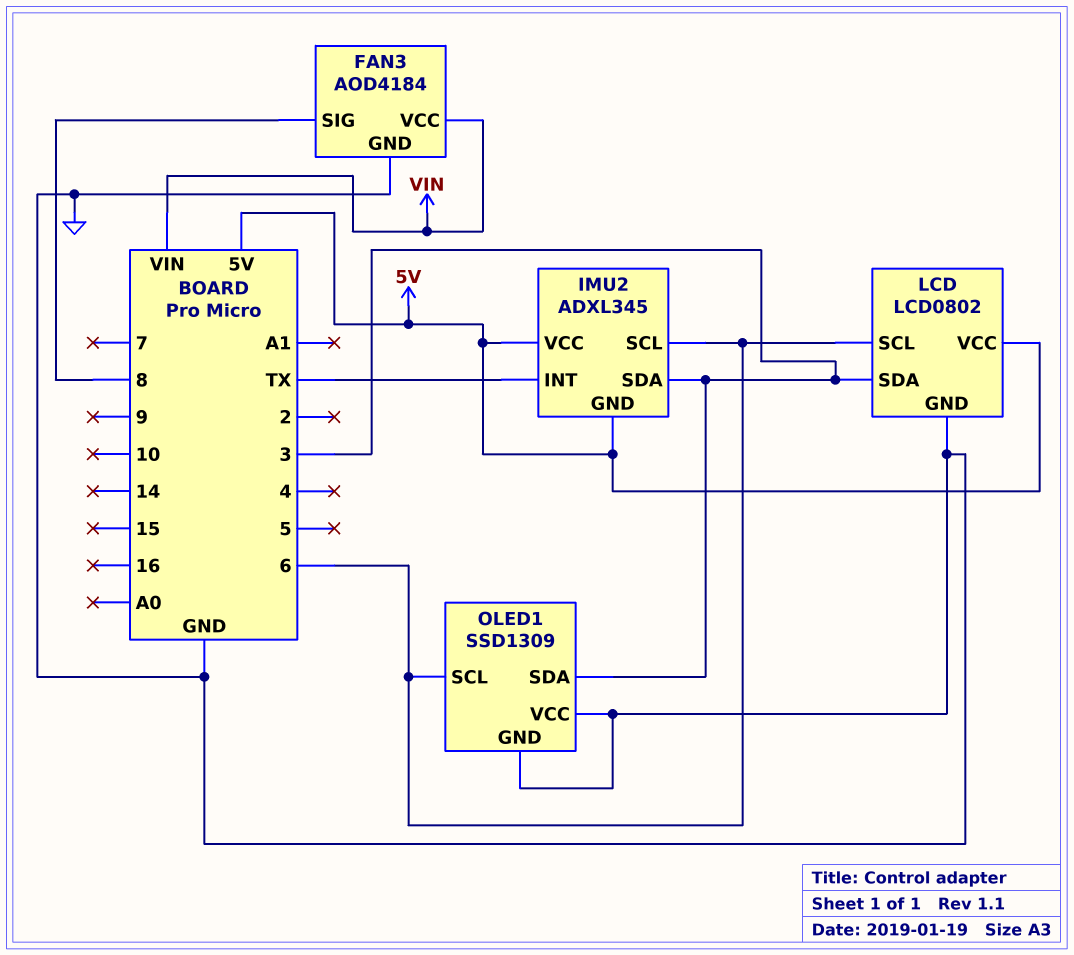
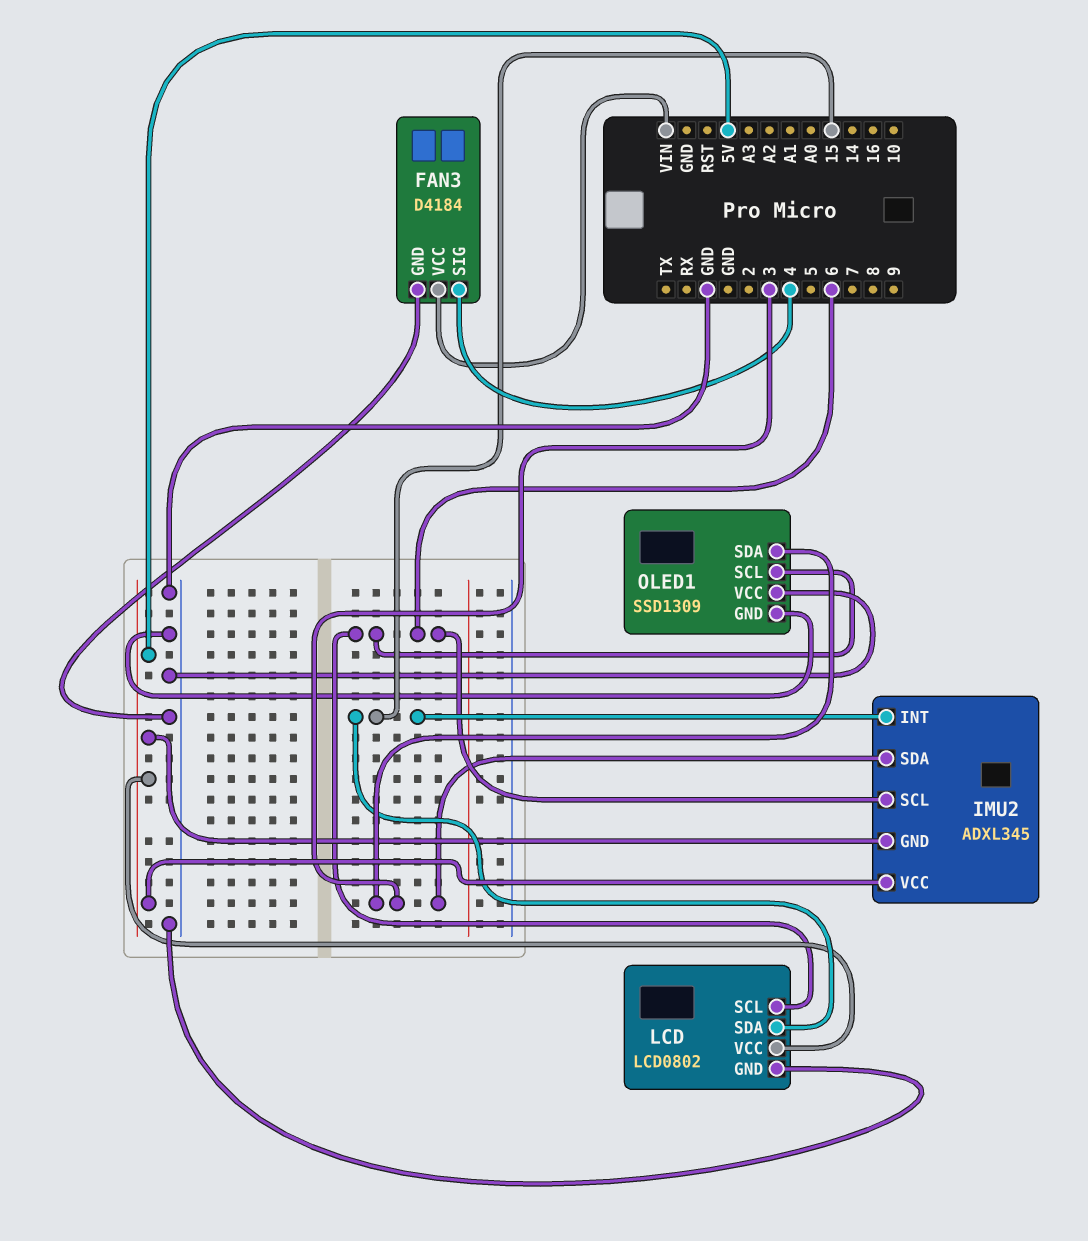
FAN3: AOD4184 -> D4184
FAN3 pin SIG: 8 -> 4
IMU2 pin INT: TX -> 15
LCD pin SDA: 3 -> 15

